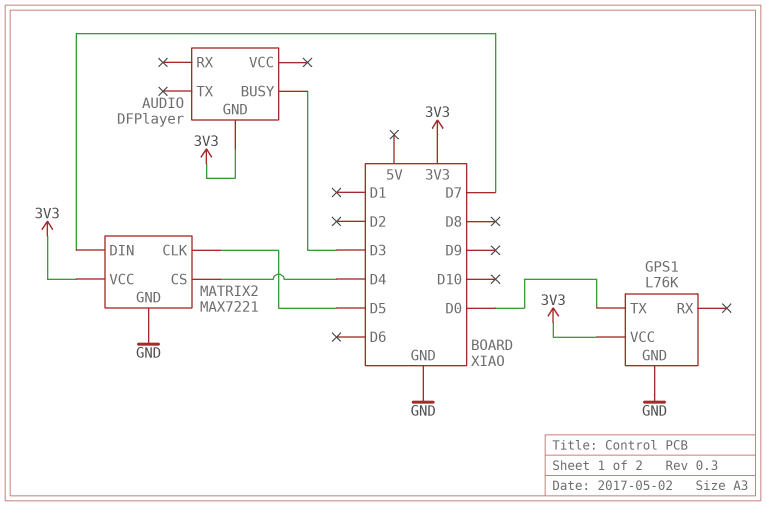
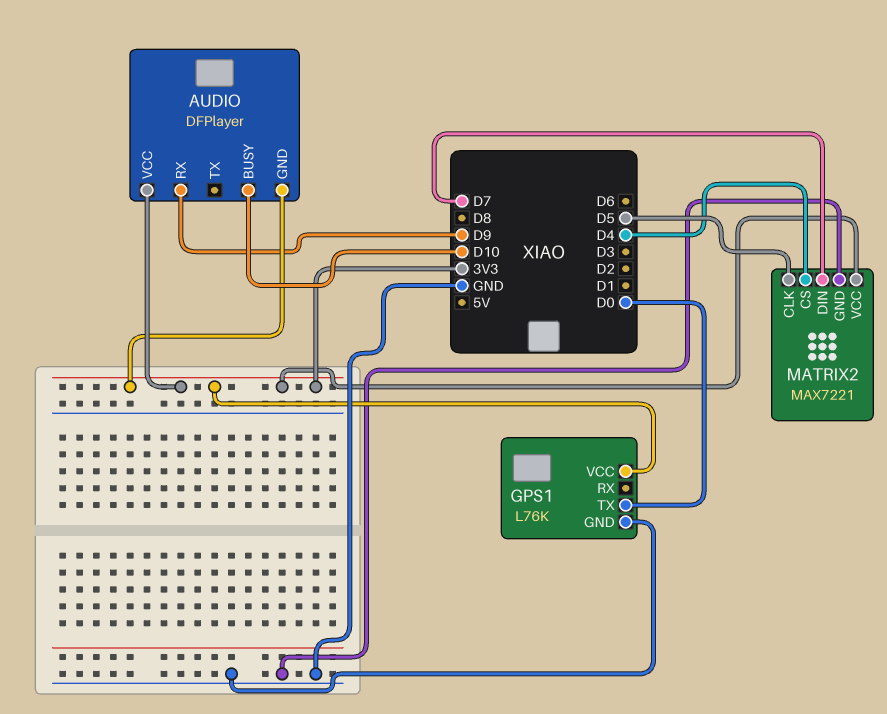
AUDIO pin BUSY: D3 -> D10
AUDIO pin RX: none -> D9
AUDIO pin VCC: none -> 3V3

